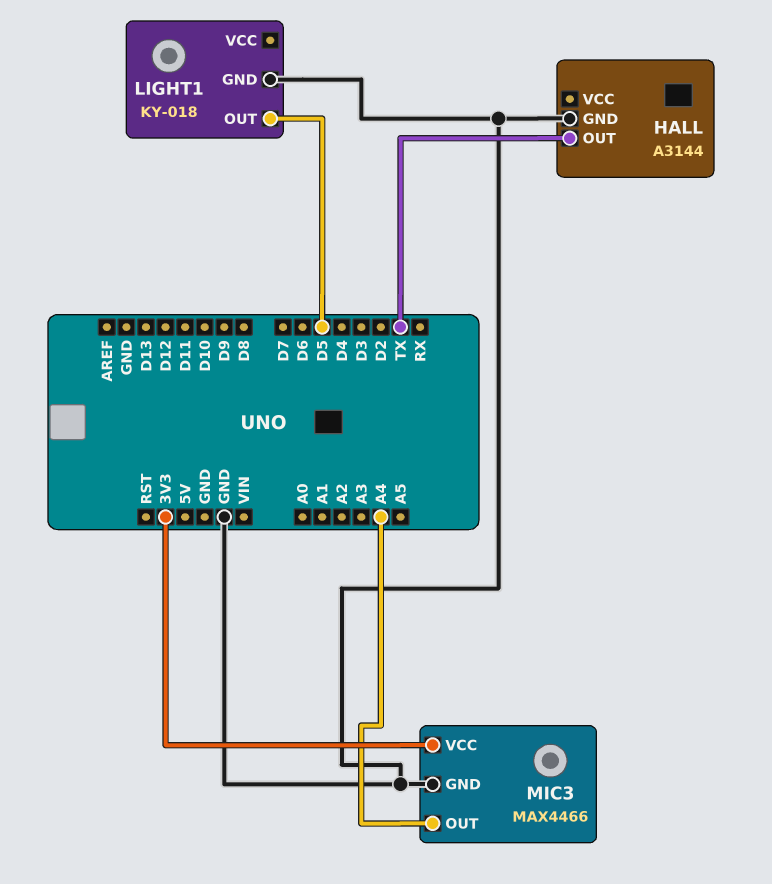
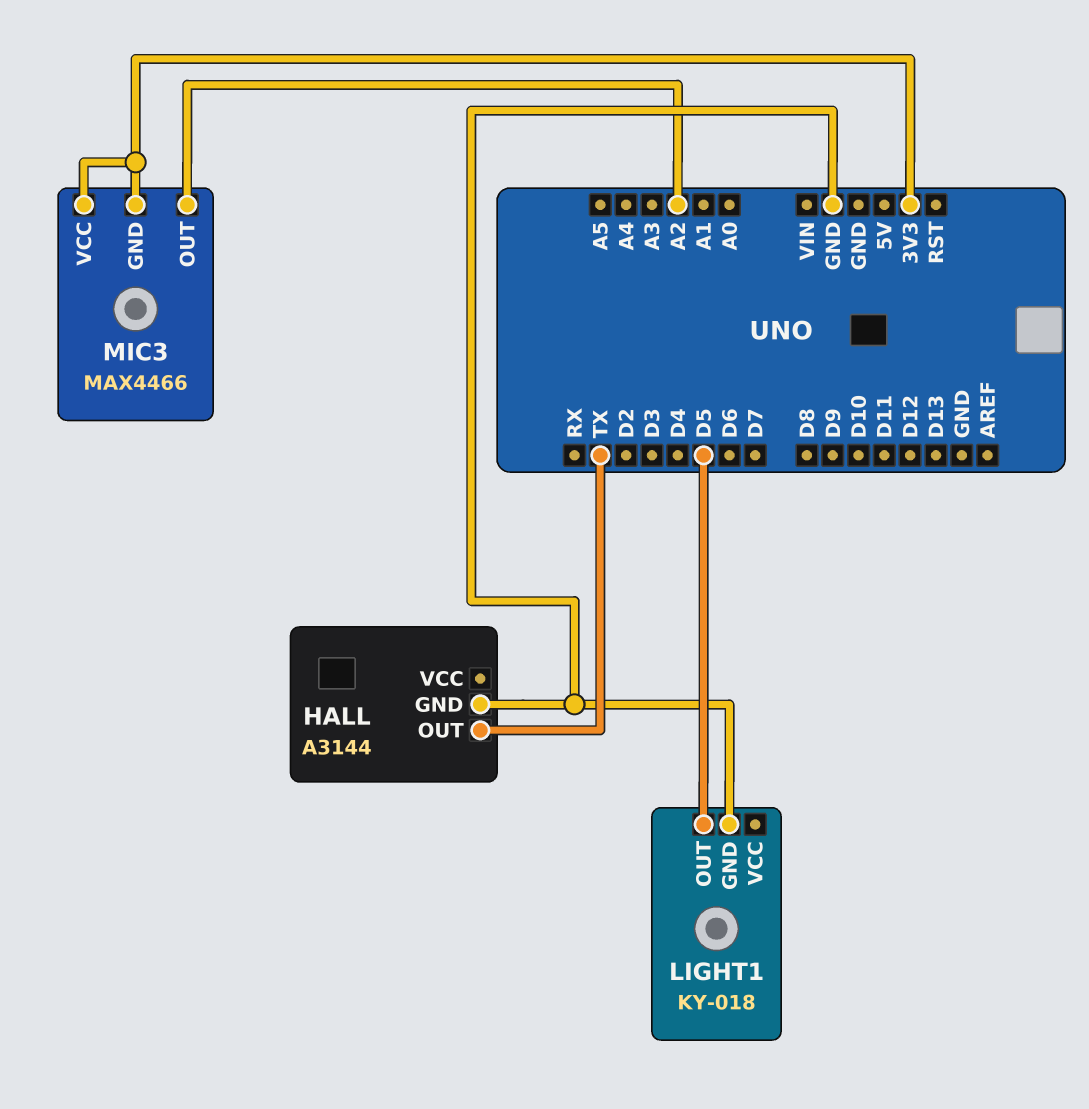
MIC3 pin GND: GND -> 3V3
MIC3 pin OUT: A4 -> A2

